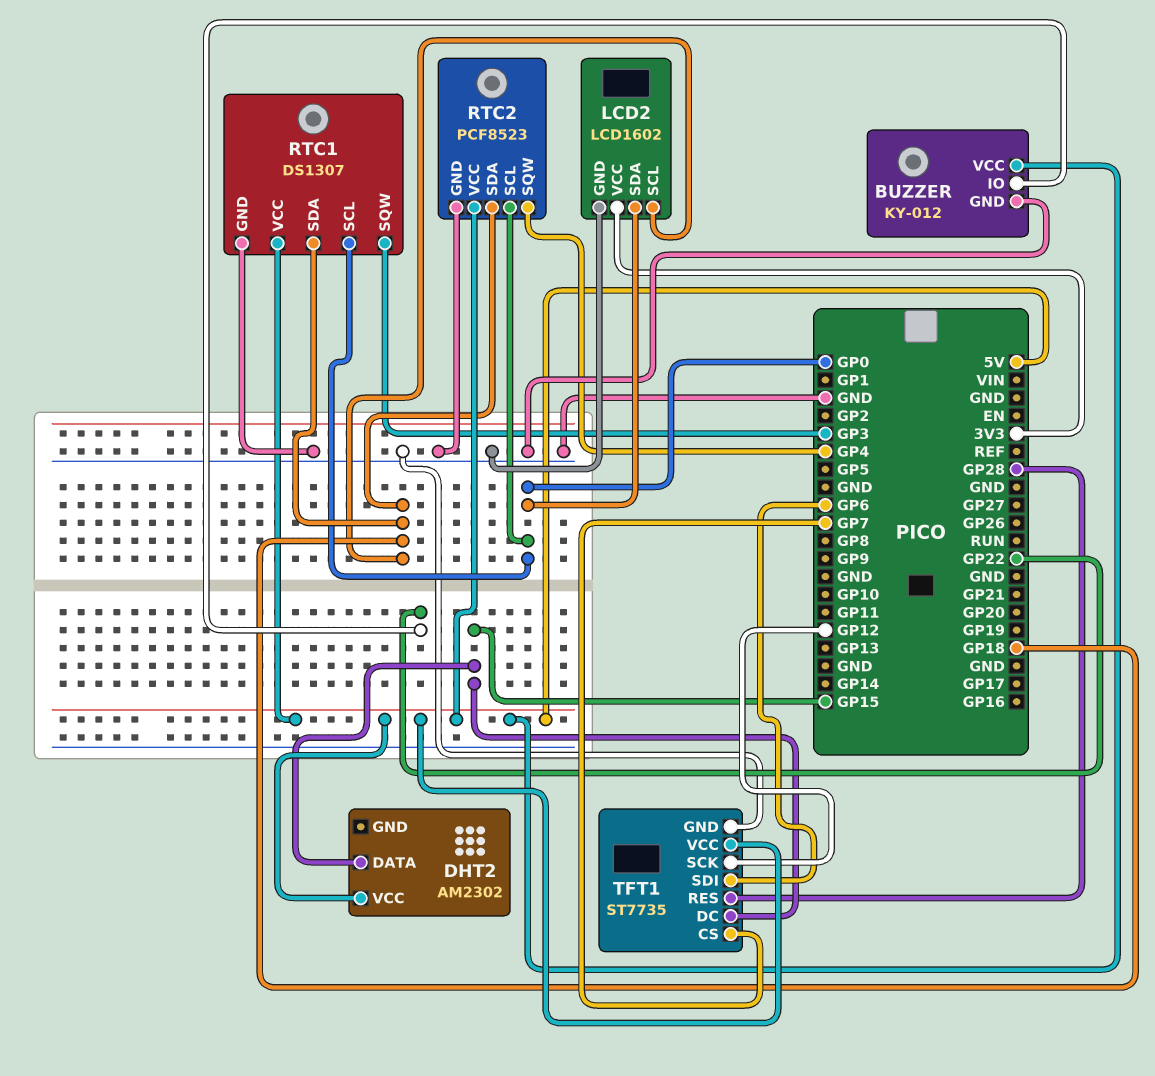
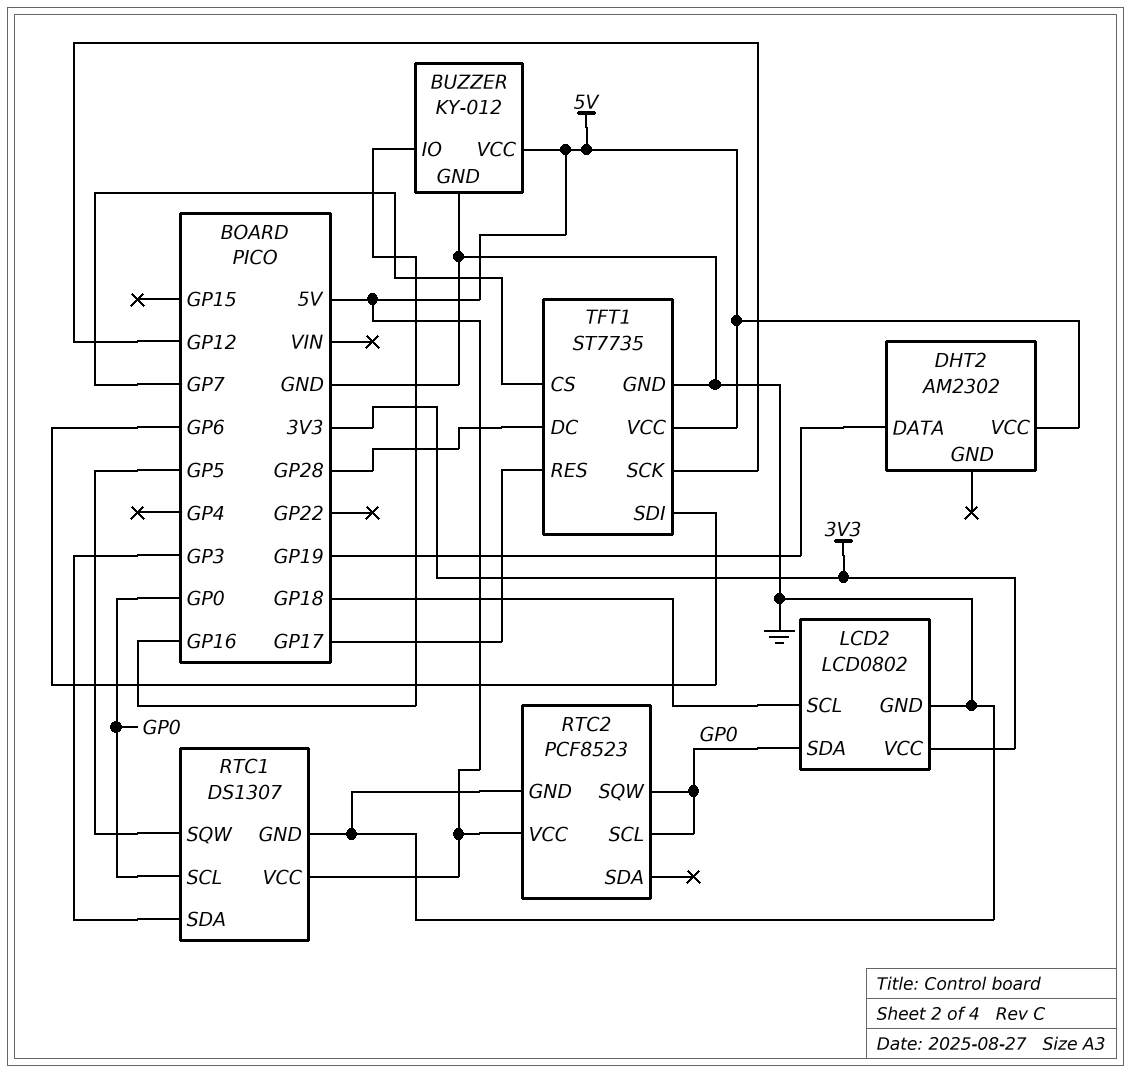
BUZZER pin IO: GP22 -> GP16
DHT2 pin DATA: GP15 -> GP19
LCD2: LCD1602 -> LCD0802
RTC1 pin SDA: GP18 -> GP3
RTC1 pin SQW: GP3 -> GP5
RTC2 pin SDA: GP18 -> none
RTC2 pin SQW: GP4 -> GP0
TFT1 pin DC: GP15 -> GP28
TFT1 pin RES: GP28 -> GP17

